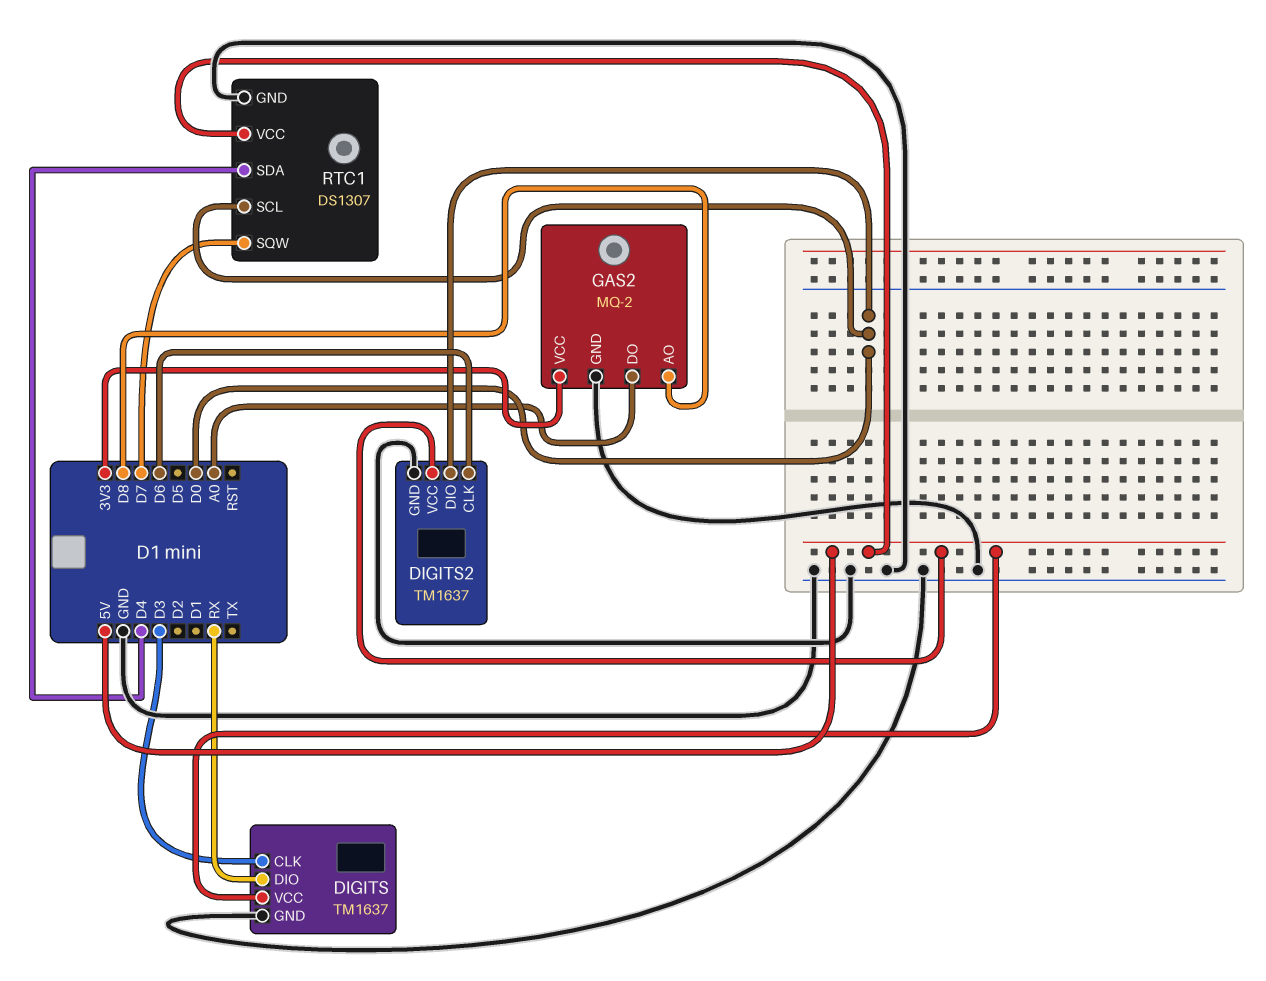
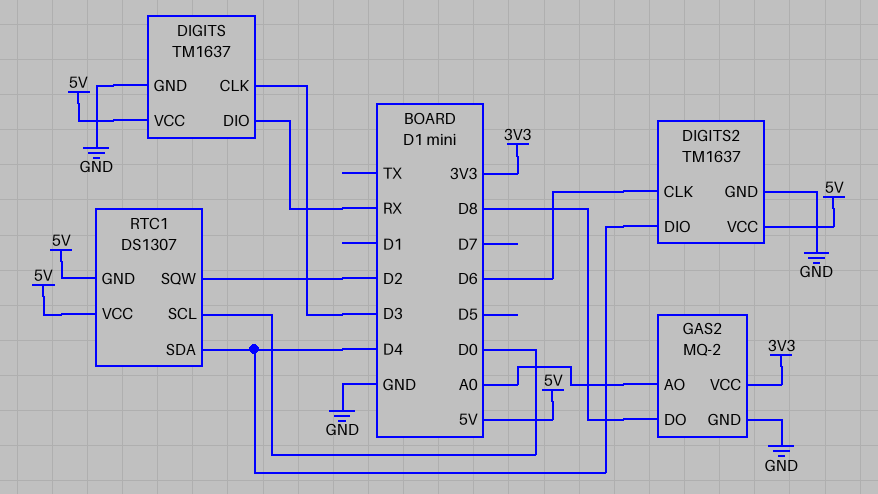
DIGITS2 pin DIO: D0 -> D4
GAS2 pin AO: D8 -> A0
GAS2 pin DO: A0 -> D8
RTC1 pin GND: GND -> 5V
RTC1 pin SQW: D7 -> D2

